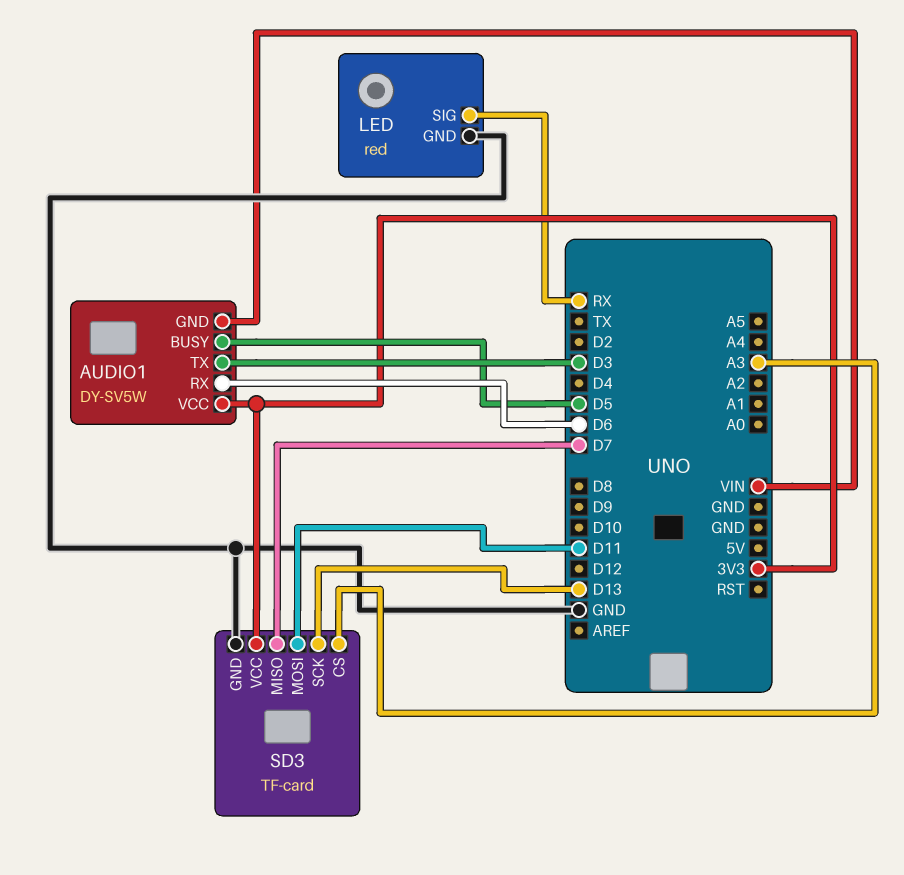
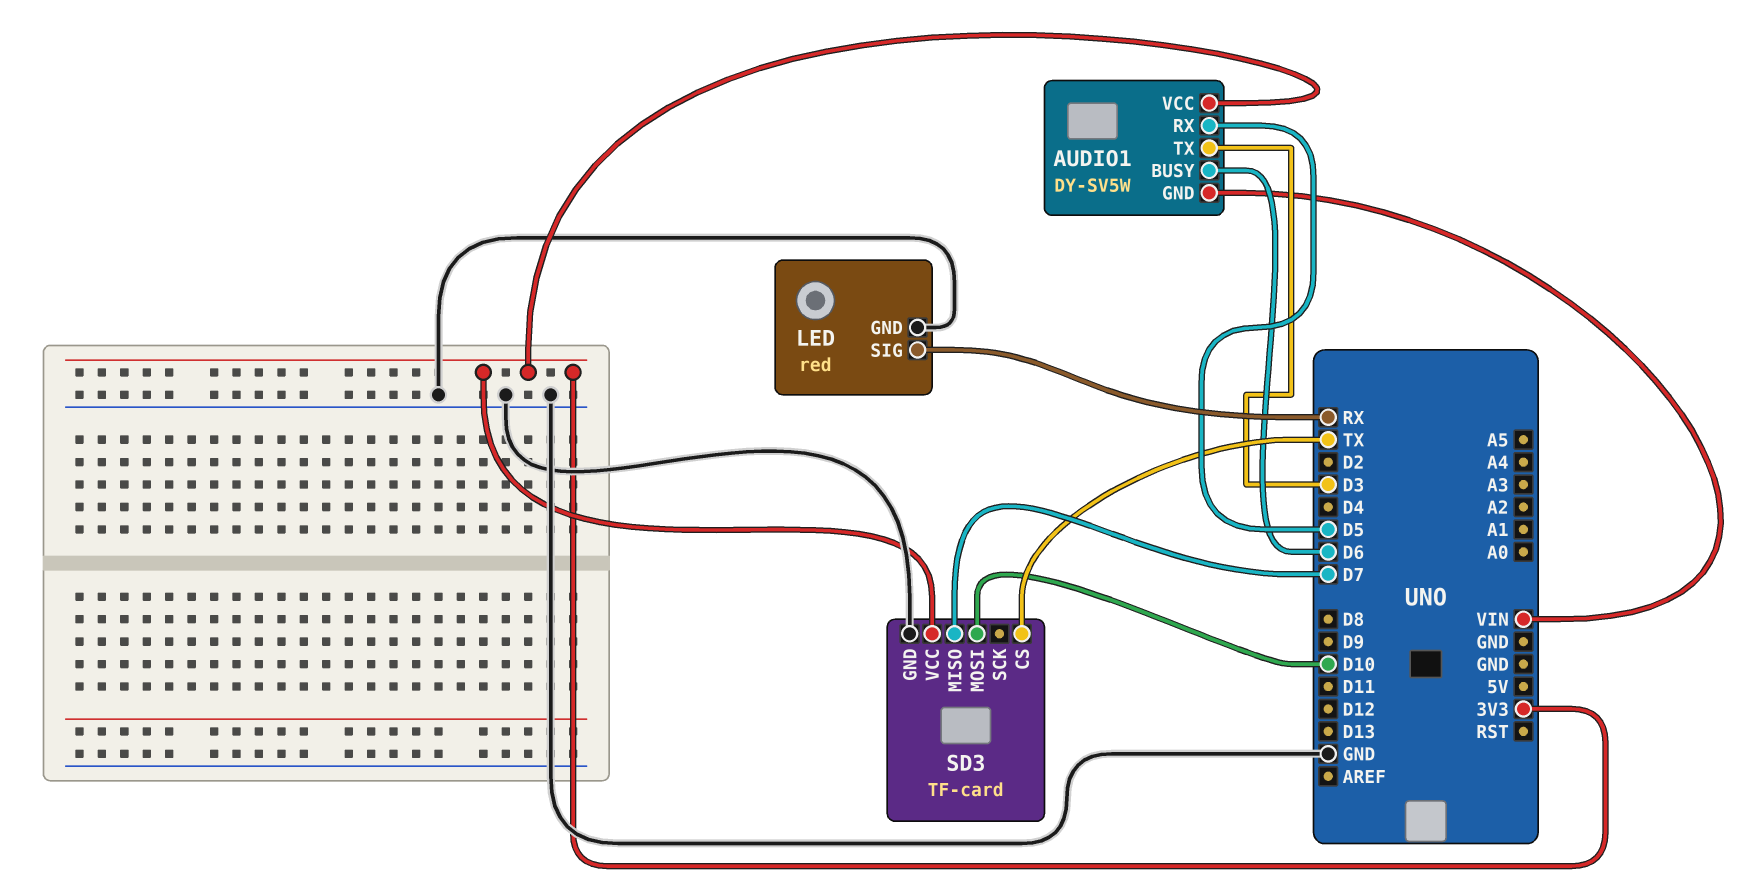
AUDIO1 pin BUSY: D5 -> D6
AUDIO1 pin RX: D6 -> D5
SD3 pin CS: A3 -> TX
SD3 pin MOSI: D11 -> D10
SD3 pin SCK: D13 -> none

